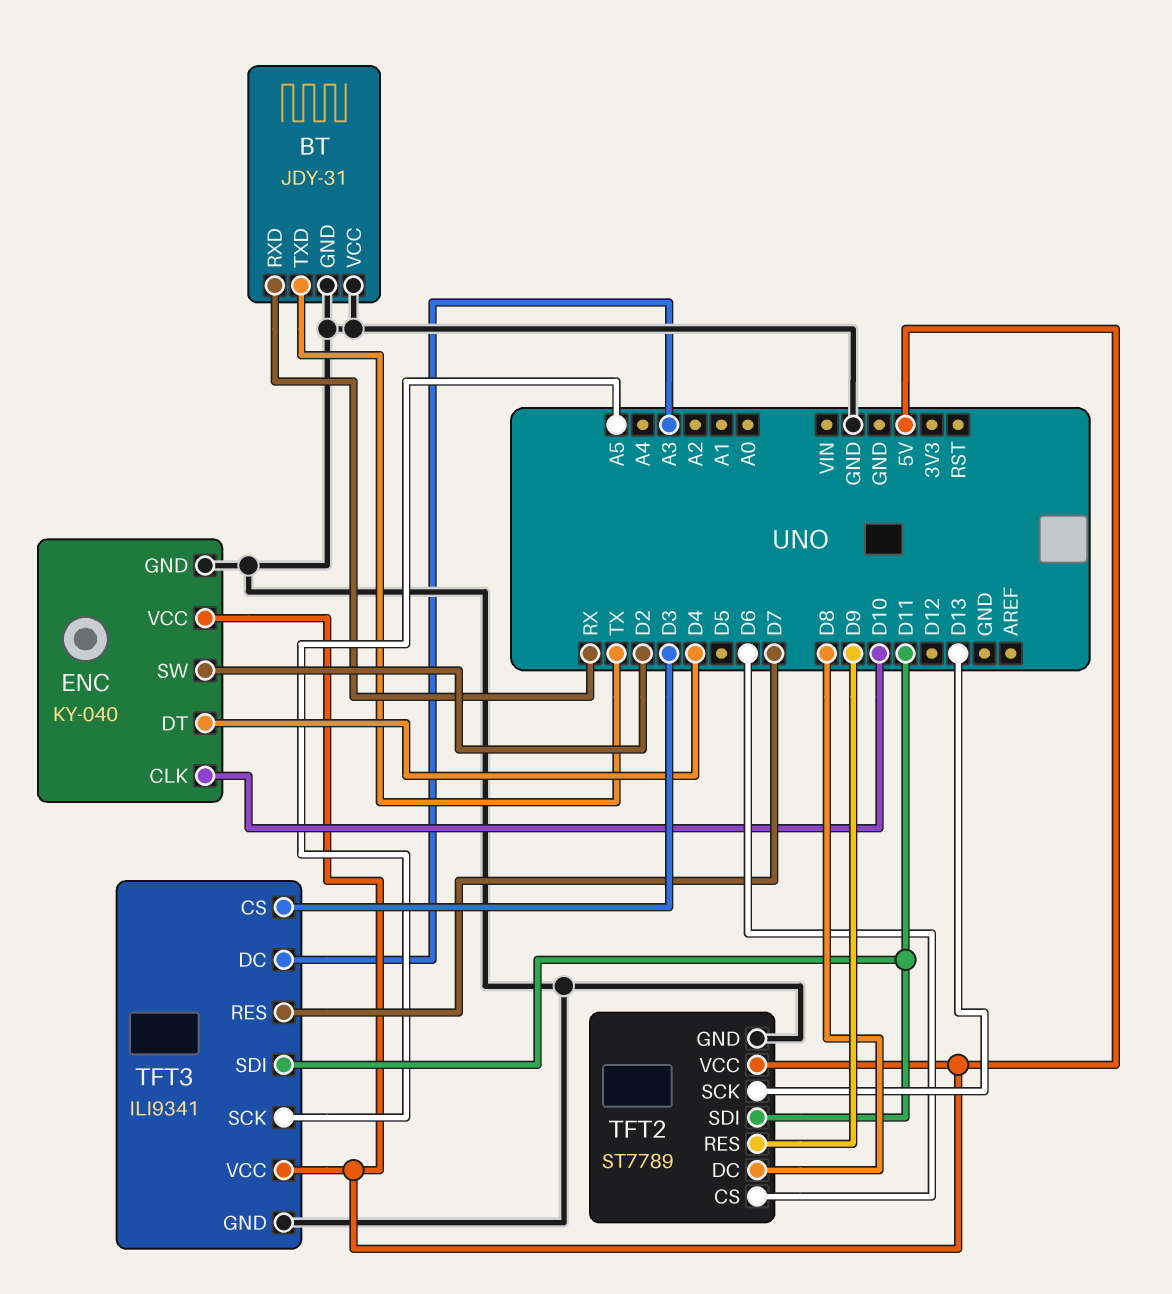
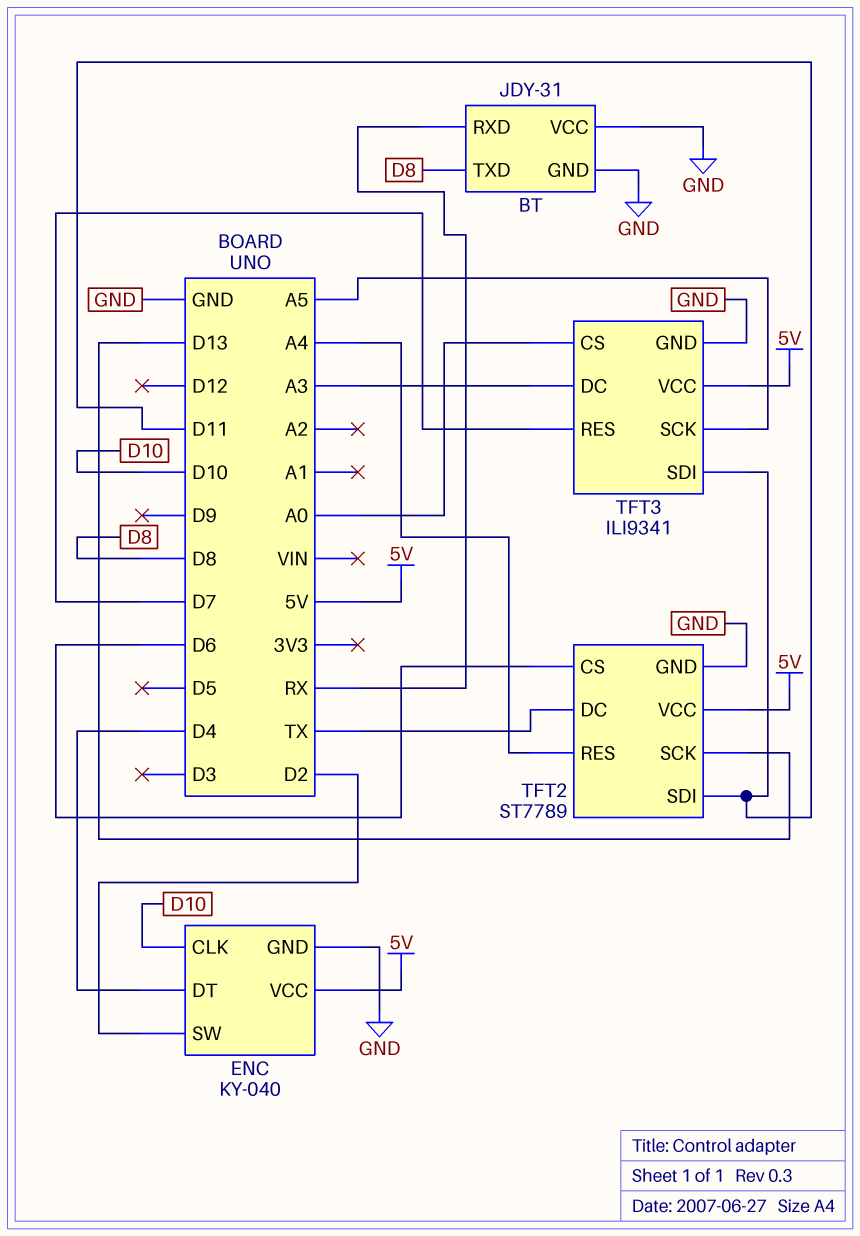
BT pin TXD: TX -> D8
TFT2 pin DC: D8 -> TX
TFT2 pin RES: D9 -> A4
TFT3 pin CS: D3 -> A0

